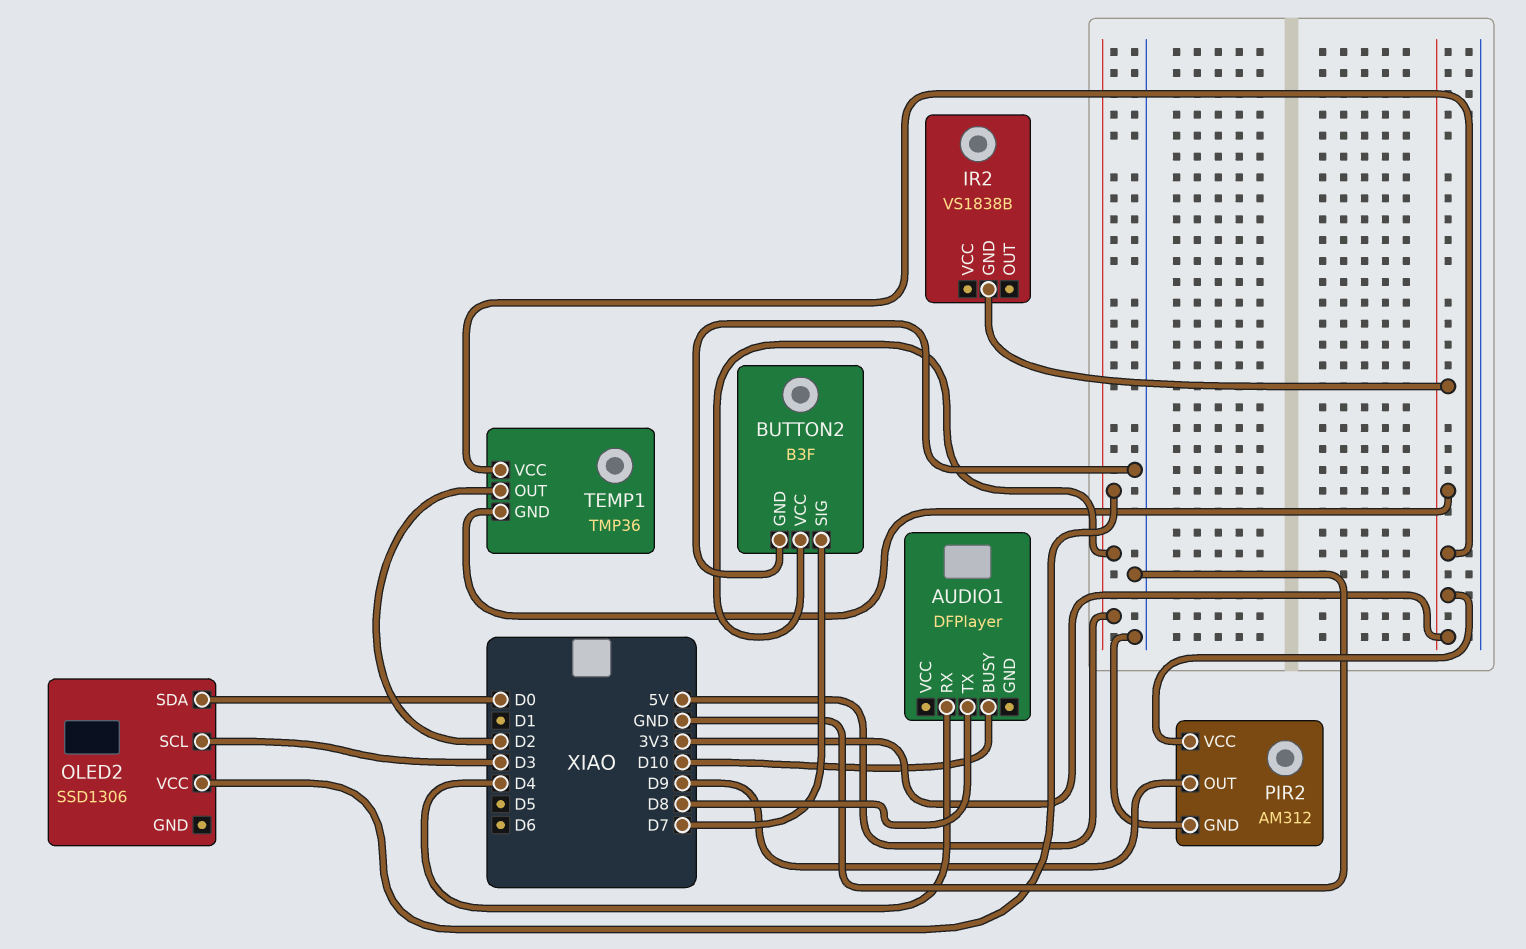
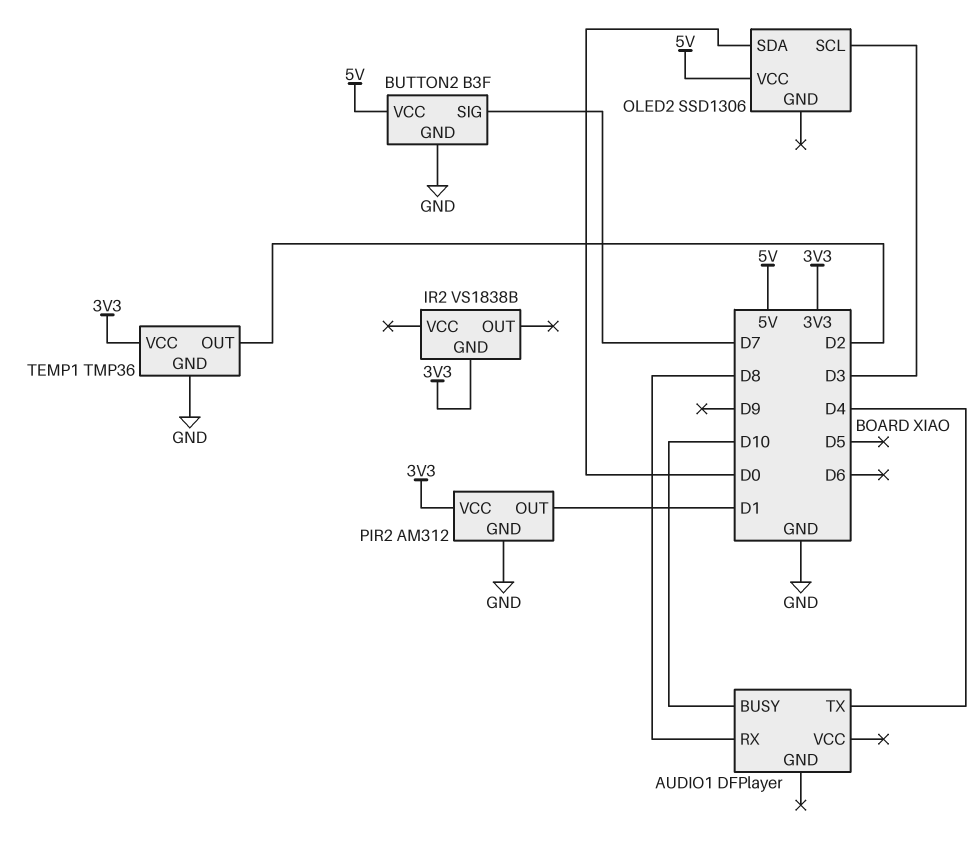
AUDIO1 pin RX: D4 -> D8
AUDIO1 pin TX: D8 -> D4
PIR2 pin OUT: D9 -> D1
TEMP1 pin GND: 3V3 -> GND

